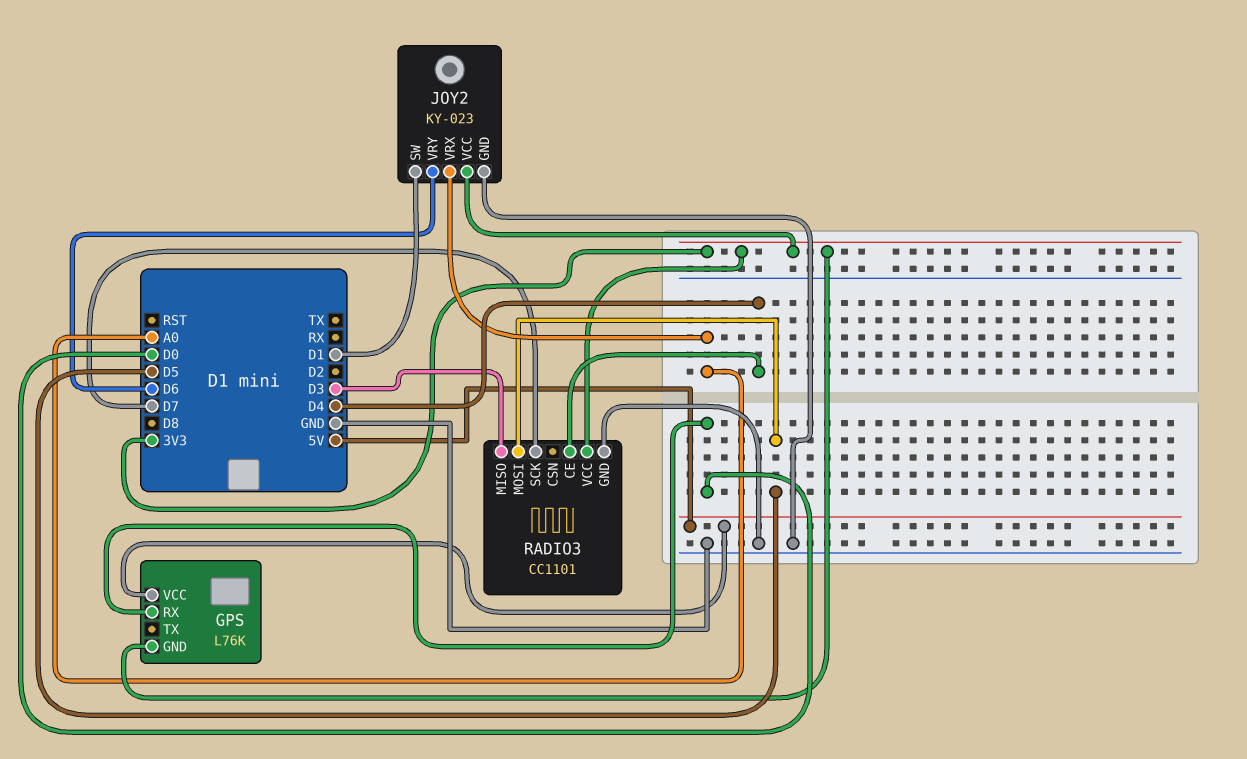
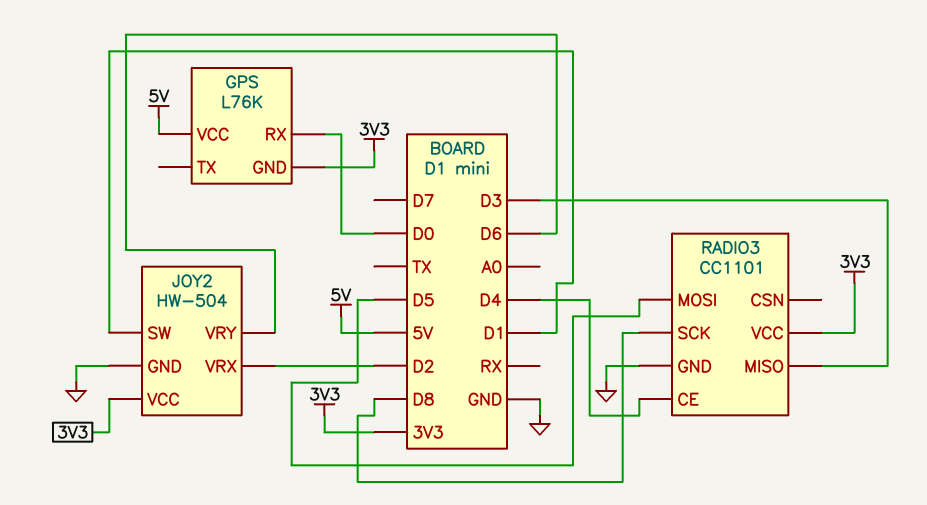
JOY2: KY-023 -> HW-504
JOY2 pin VRX: A0 -> D2
RADIO3 pin SCK: D7 -> D8

